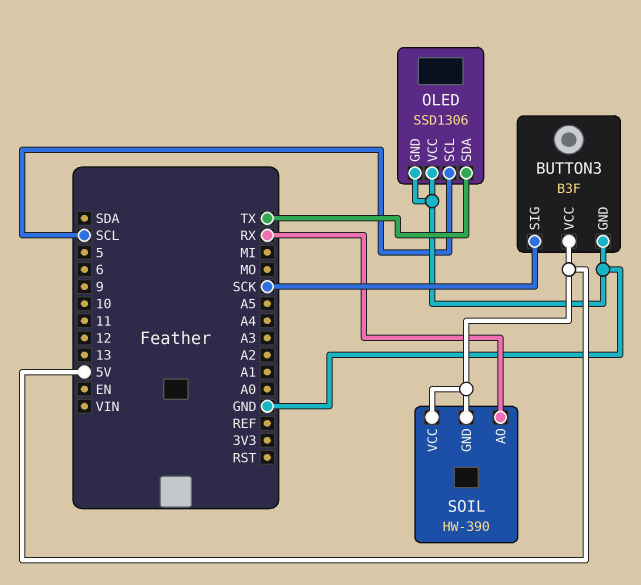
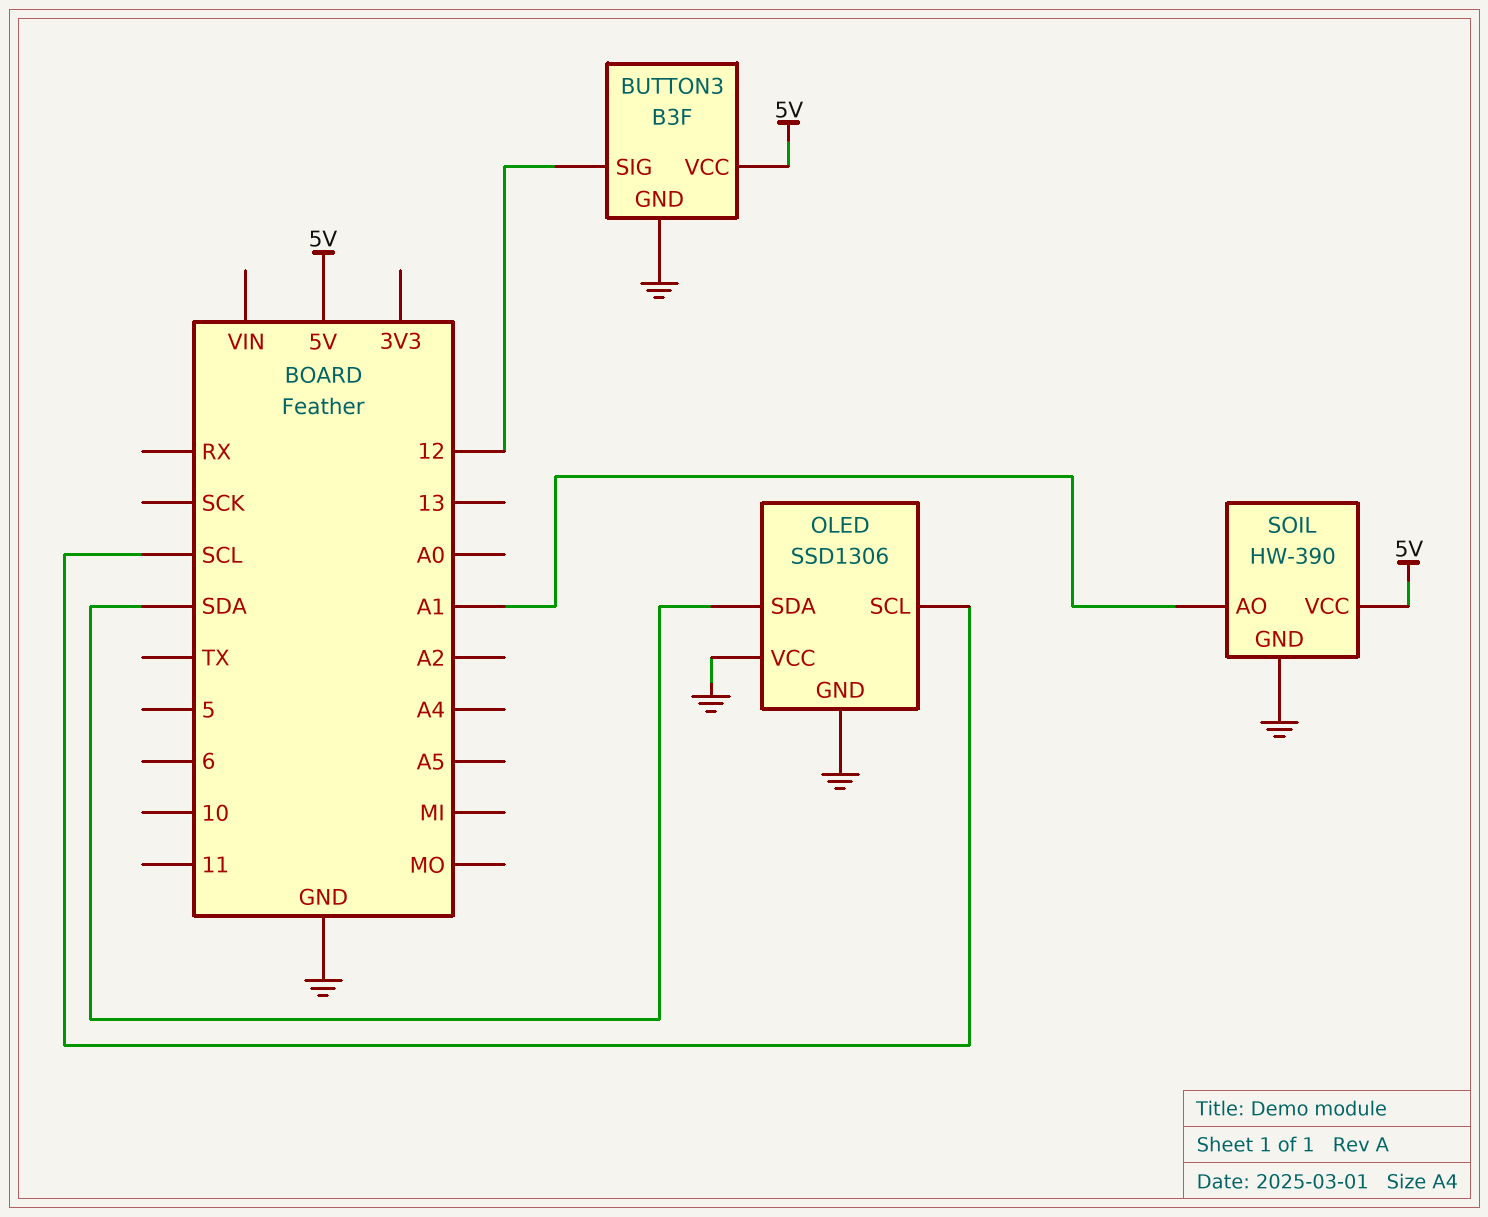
BUTTON3 pin SIG: SCK -> 12
OLED pin SDA: TX -> SDA
SOIL pin AO: RX -> A1
SOIL pin GND: 5V -> GND

